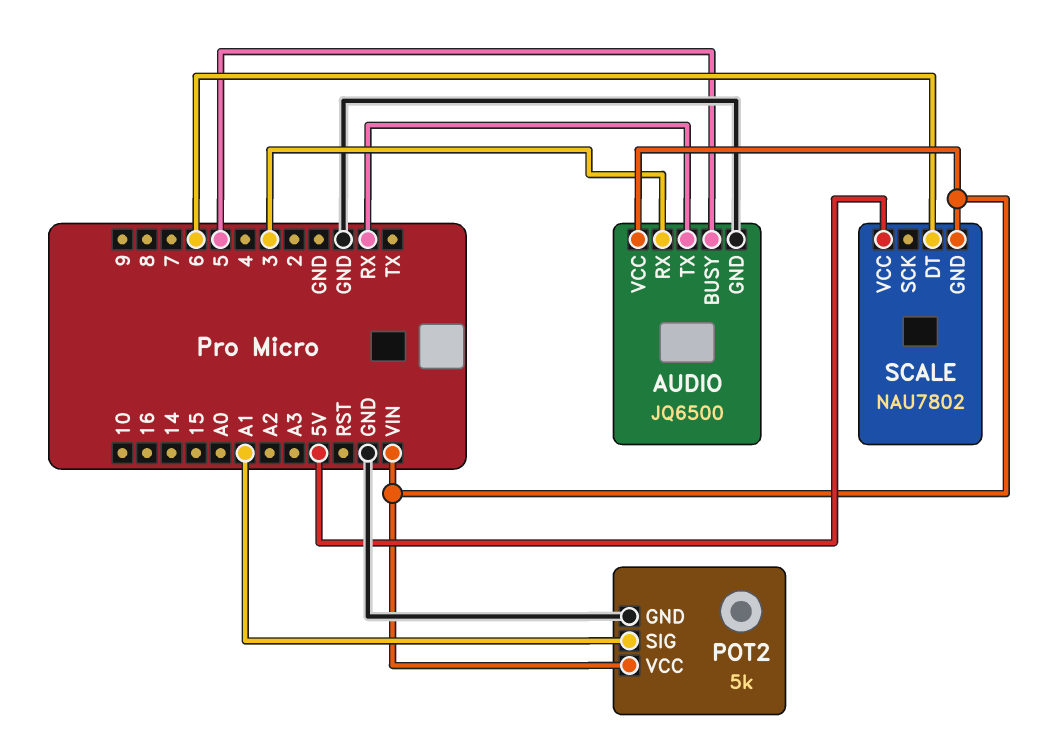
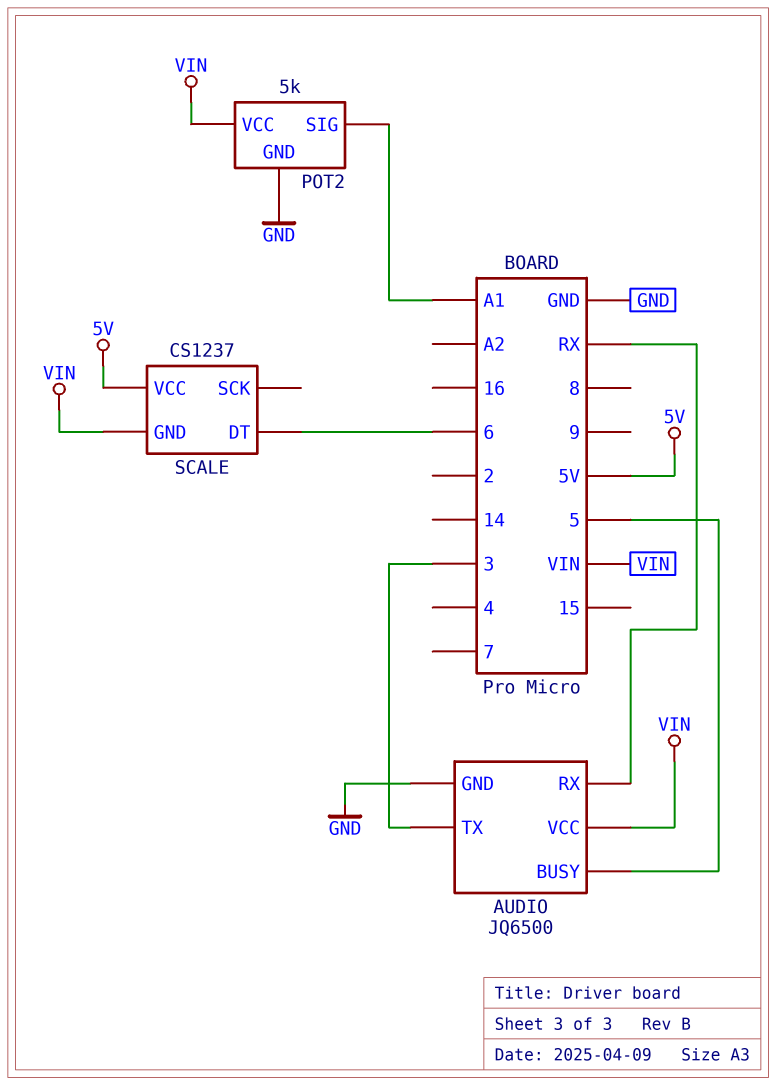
AUDIO pin RX: 3 -> RX
AUDIO pin TX: RX -> 3
SCALE: NAU7802 -> CS1237

